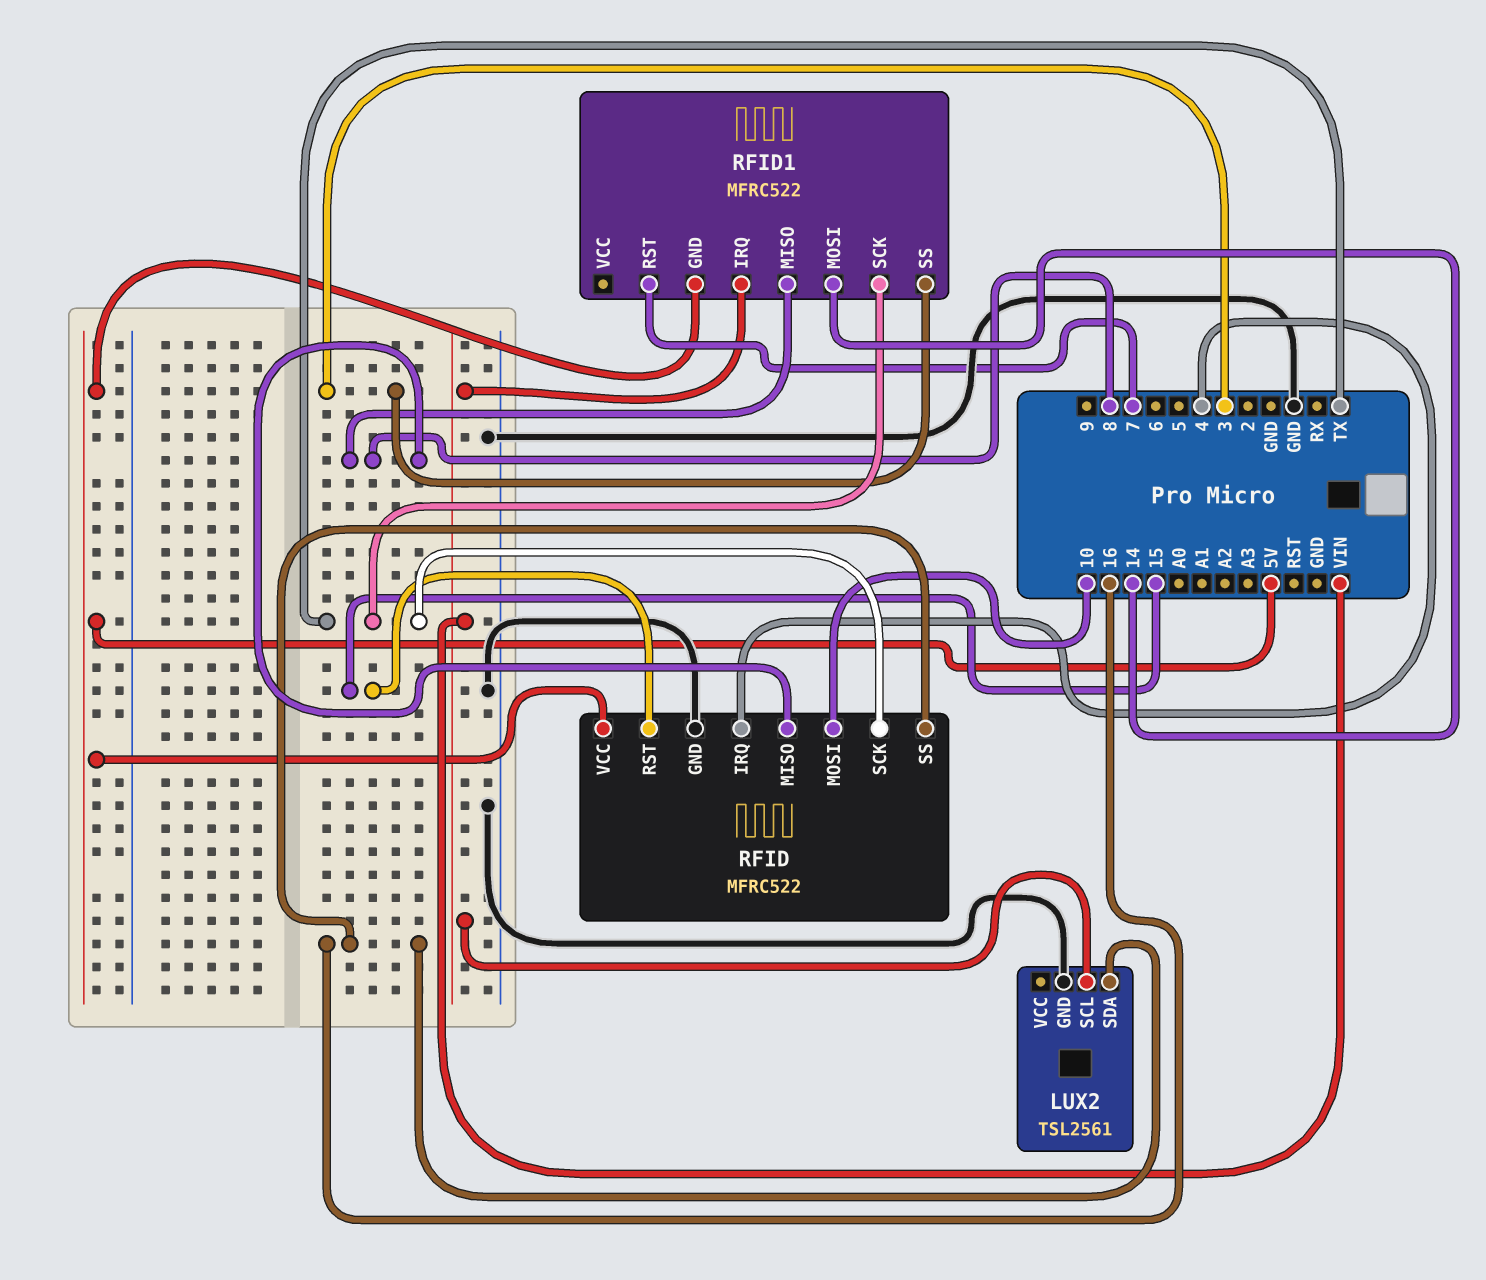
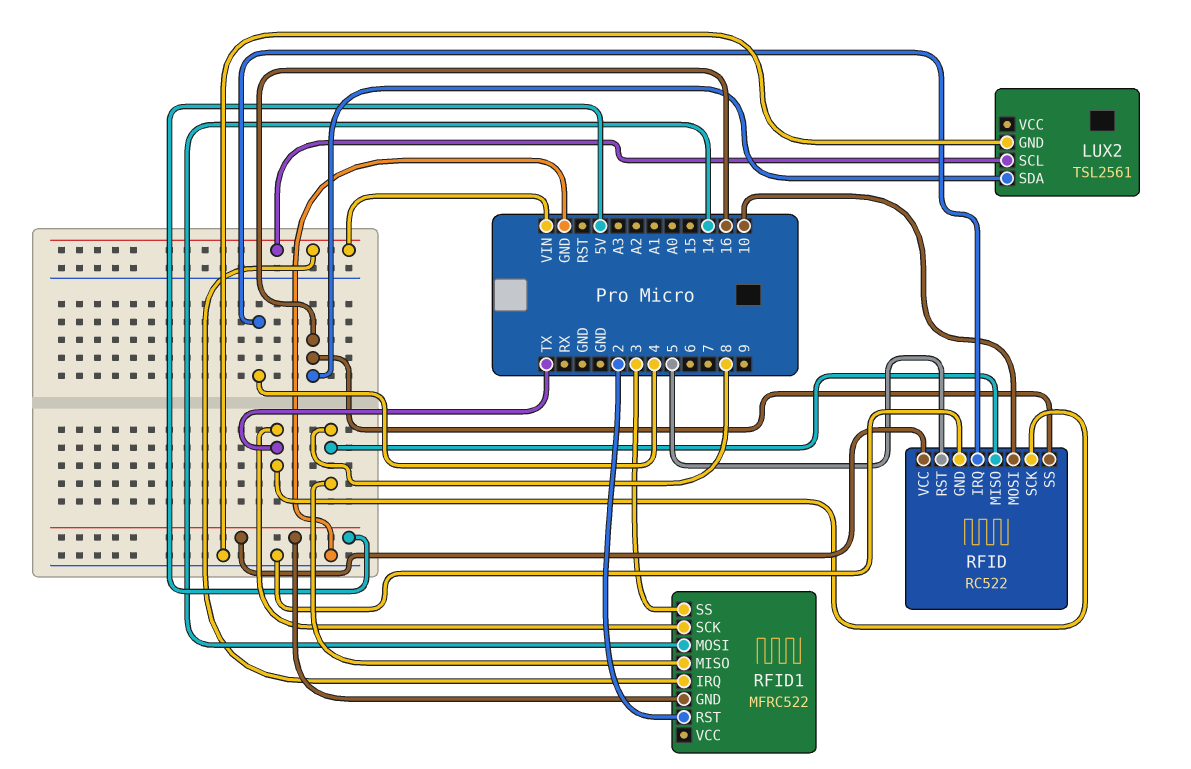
RFID: MFRC522 -> RC522
RFID pin RST: 15 -> 5
RFID1 pin RST: 7 -> 2

